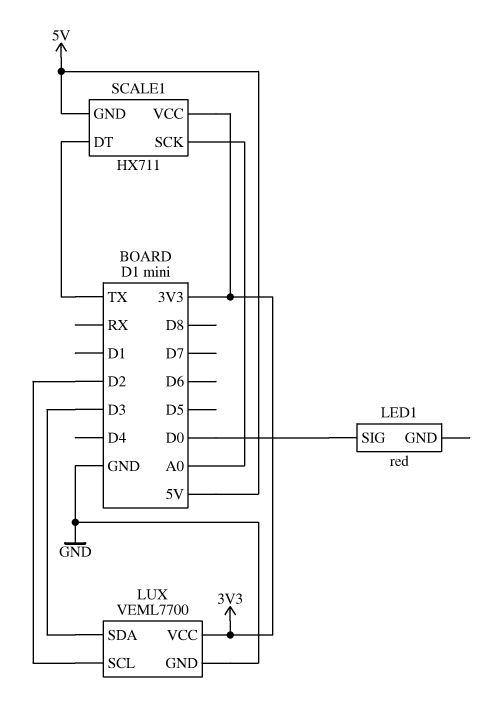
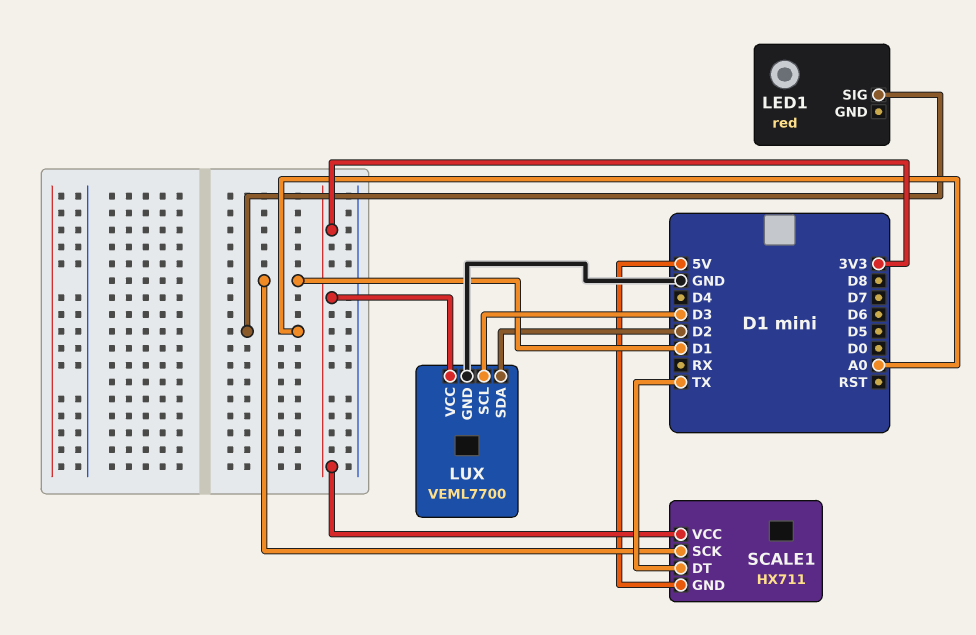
LED1 pin SIG: D0 -> A0
LUX pin SCL: D2 -> D3
LUX pin SDA: D3 -> D2
SCALE1 pin SCK: A0 -> D1

